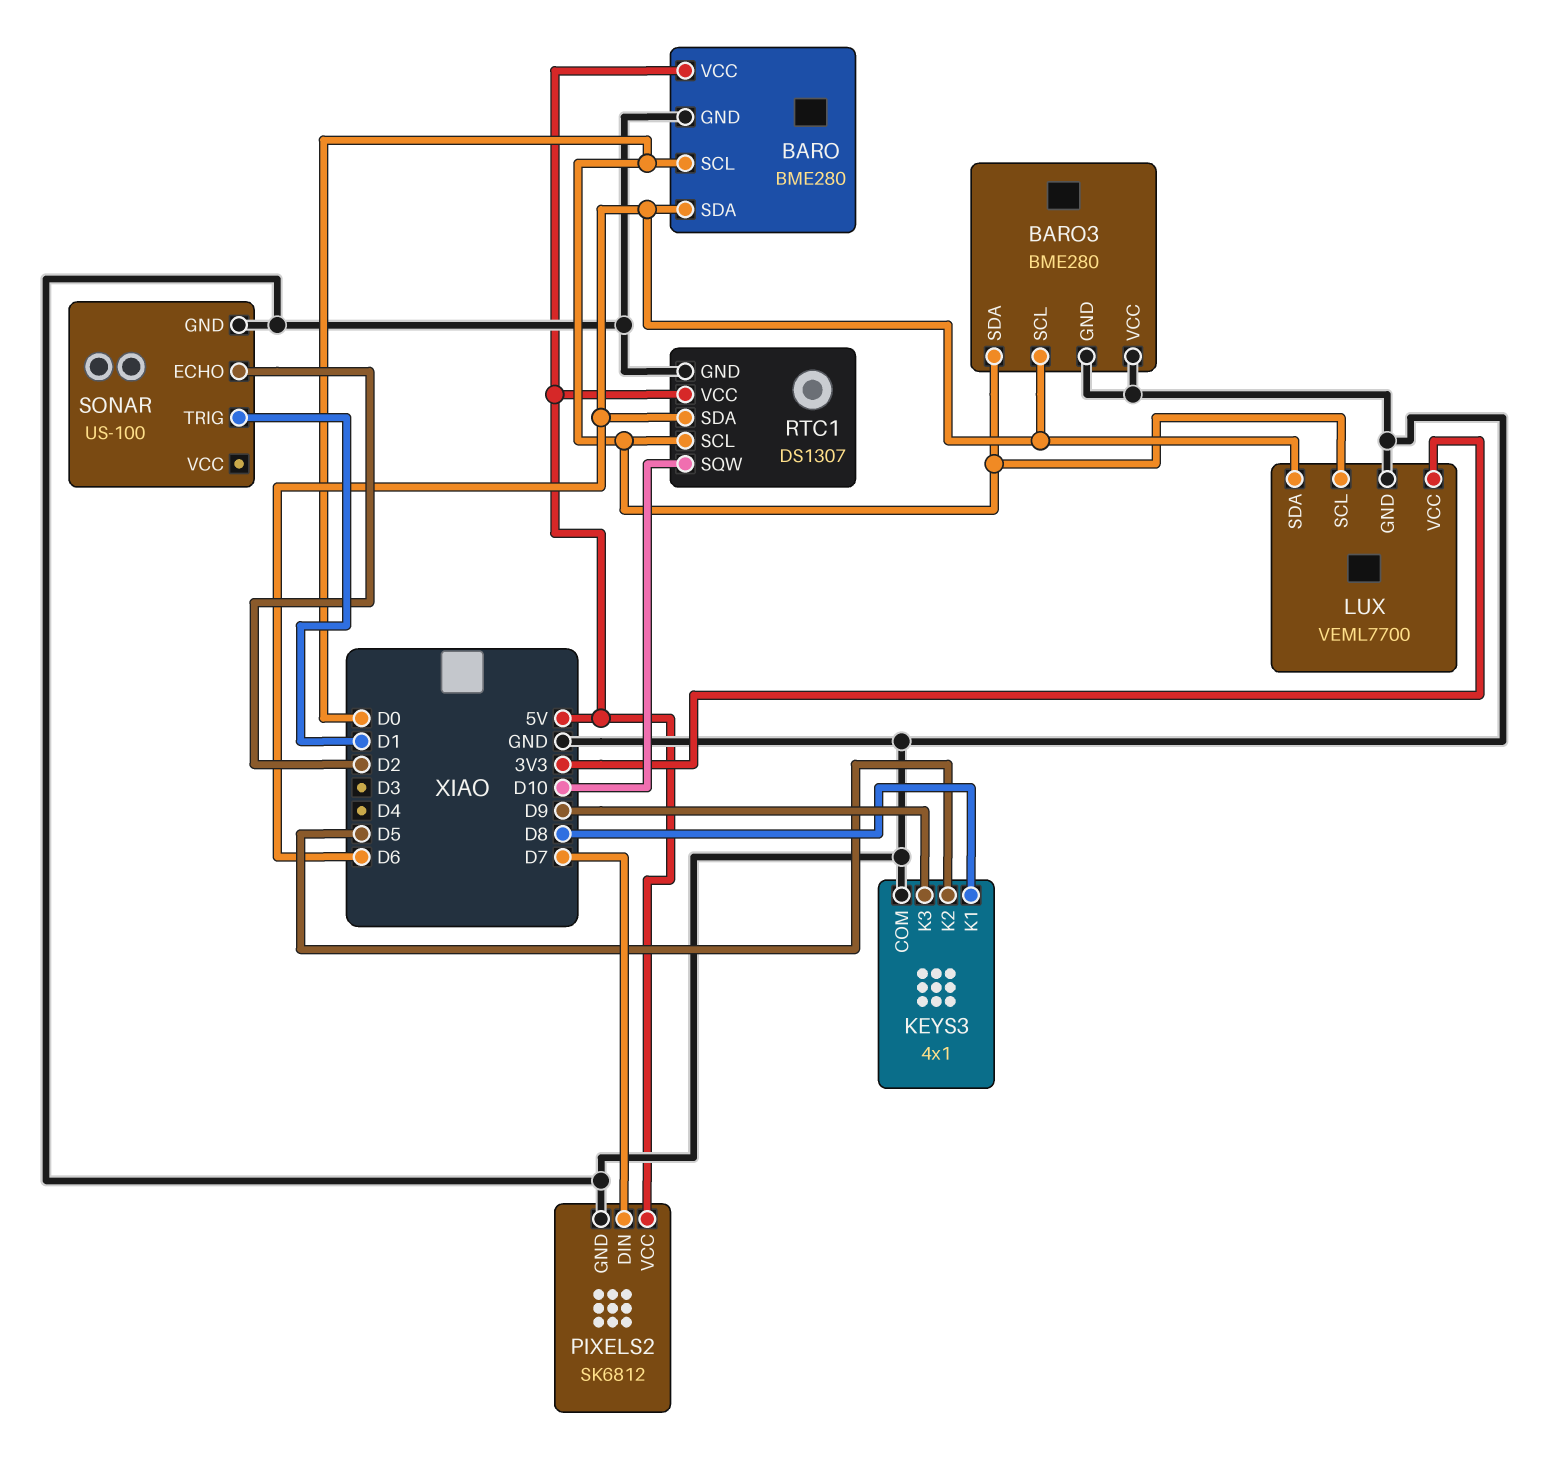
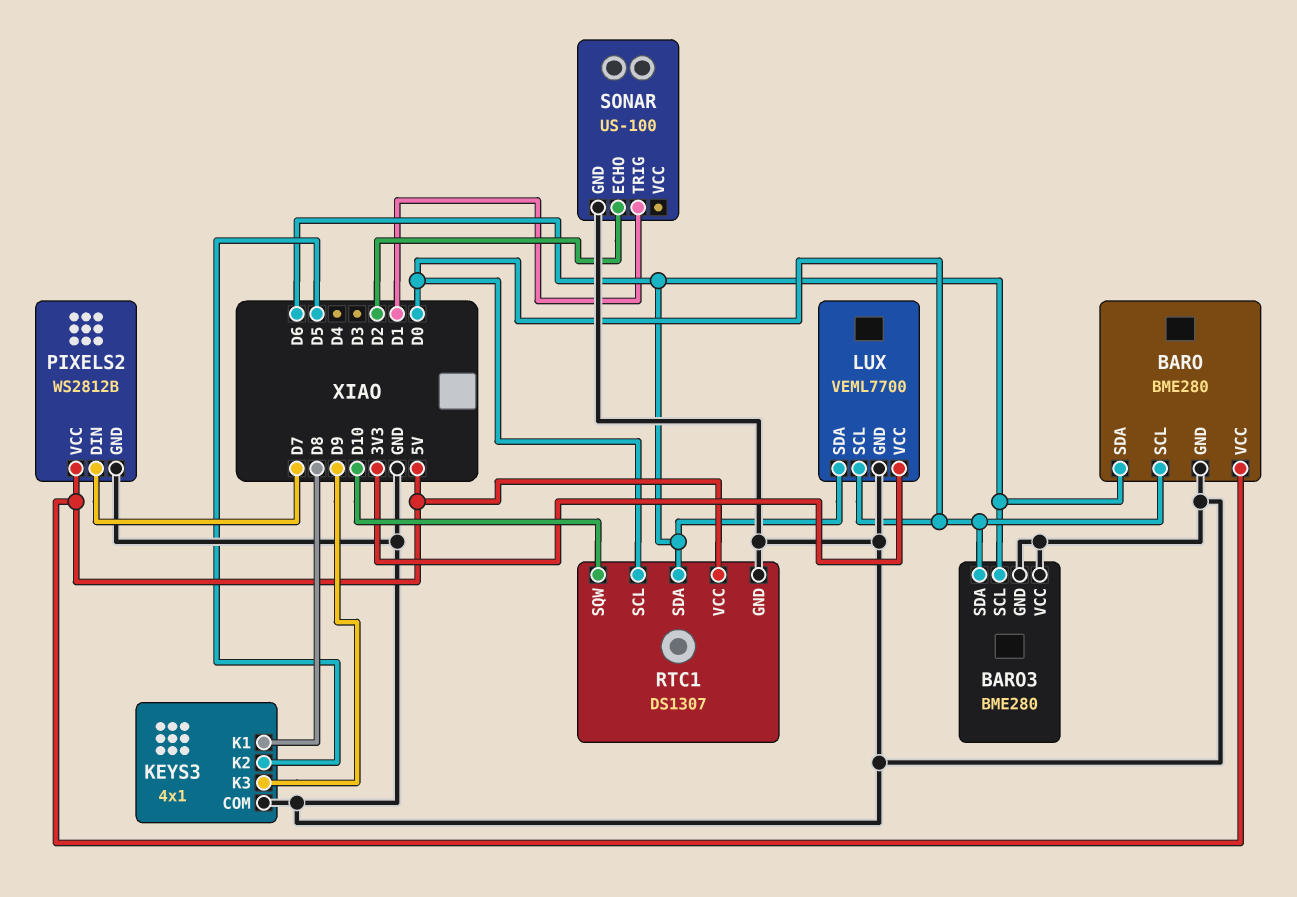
PIXELS2: SK6812 -> WS2812B

